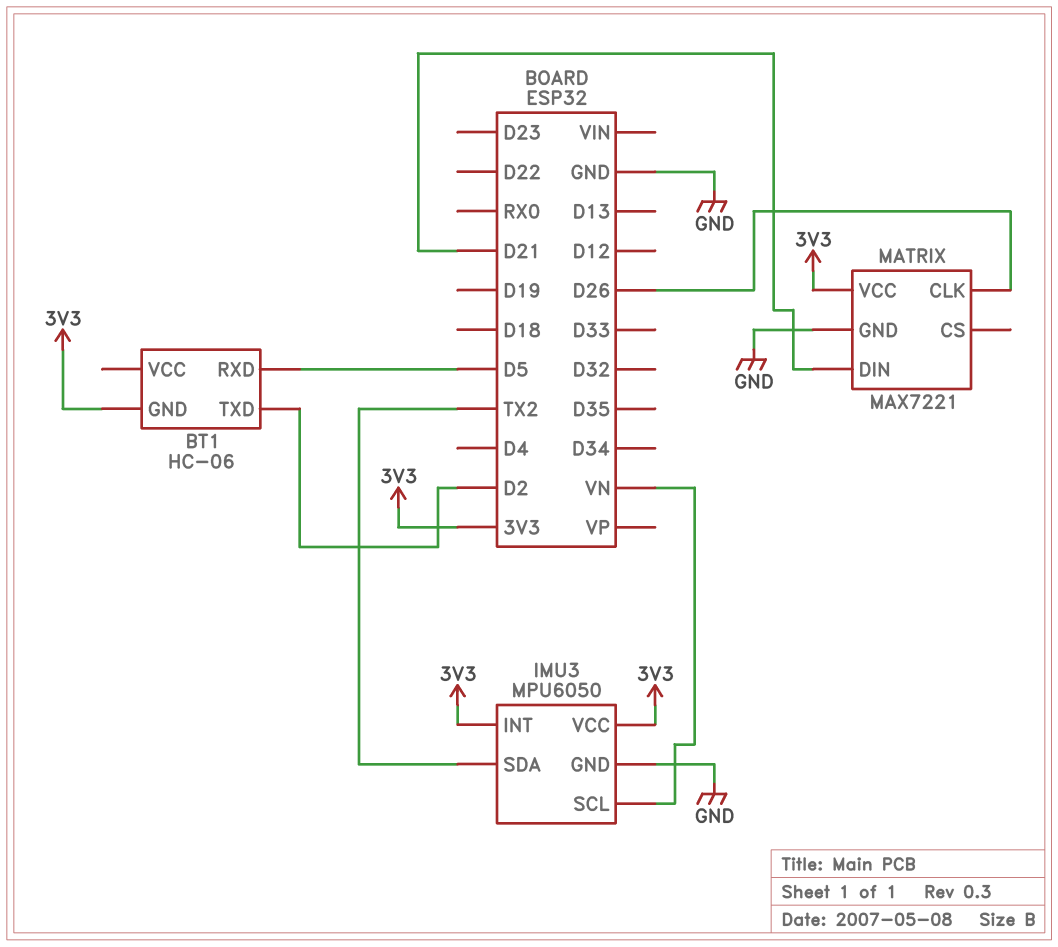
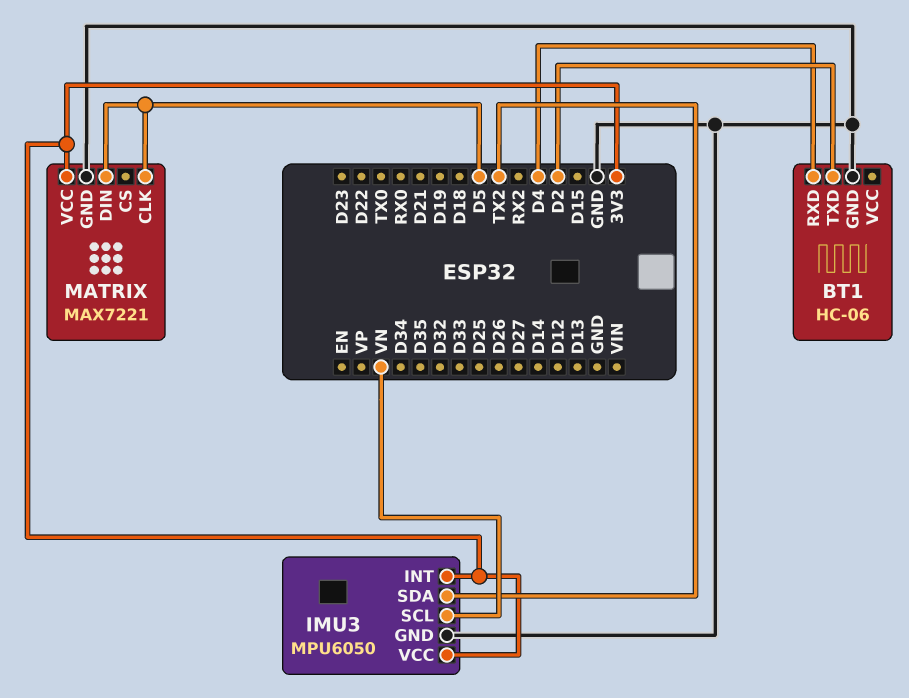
BT1 pin GND: 3V3 -> GND
BT1 pin RXD: D5 -> D4
MATRIX pin CLK: D26 -> D5
MATRIX pin DIN: D21 -> D5

